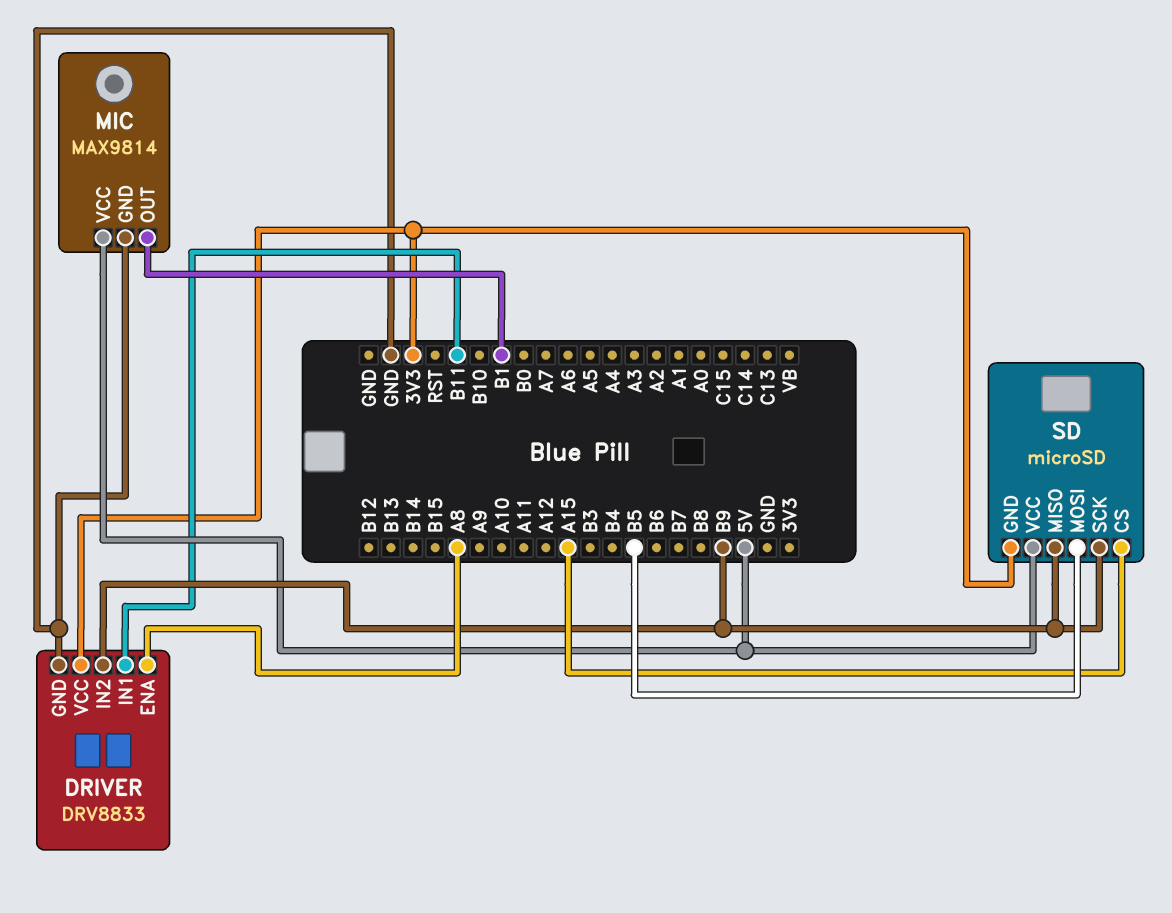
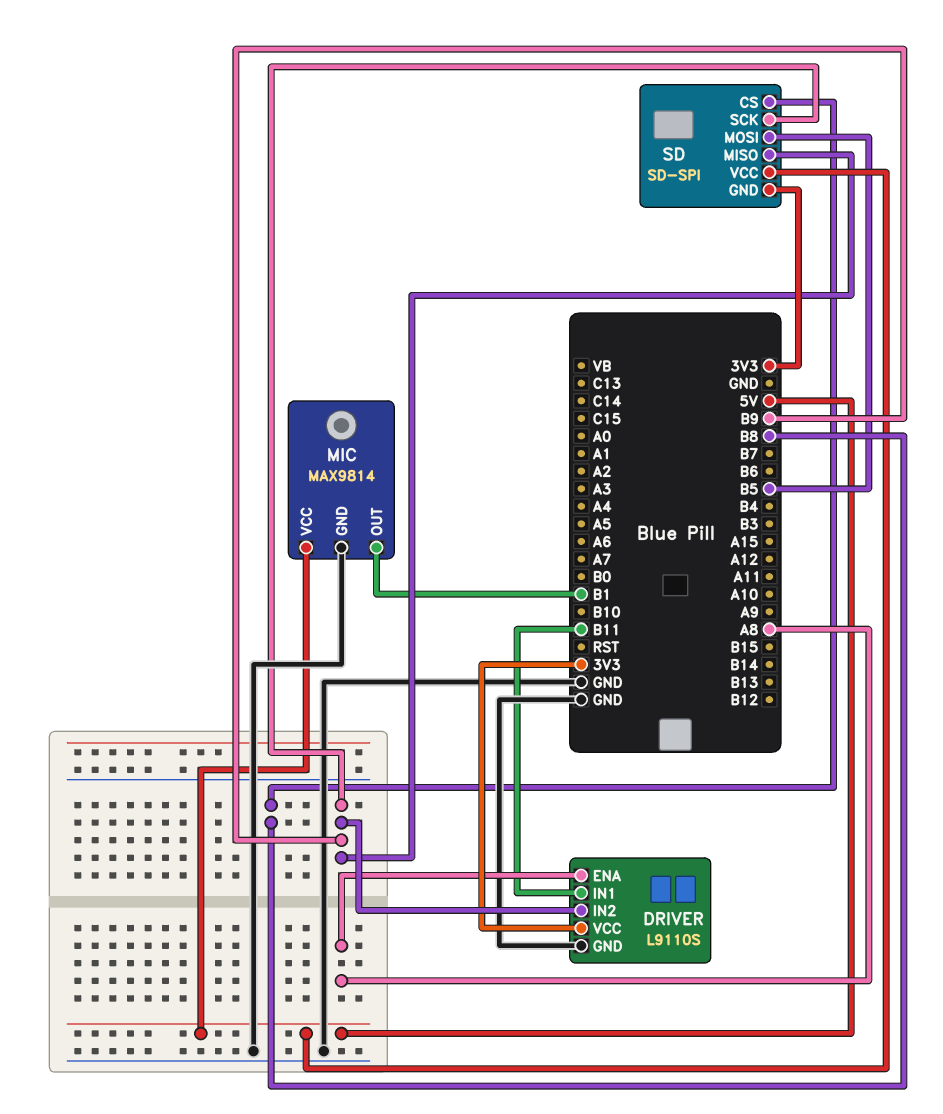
DRIVER: DRV8833 -> L9110S
SD: microSD -> SD-SPI
SD pin CS: A15 -> B8

